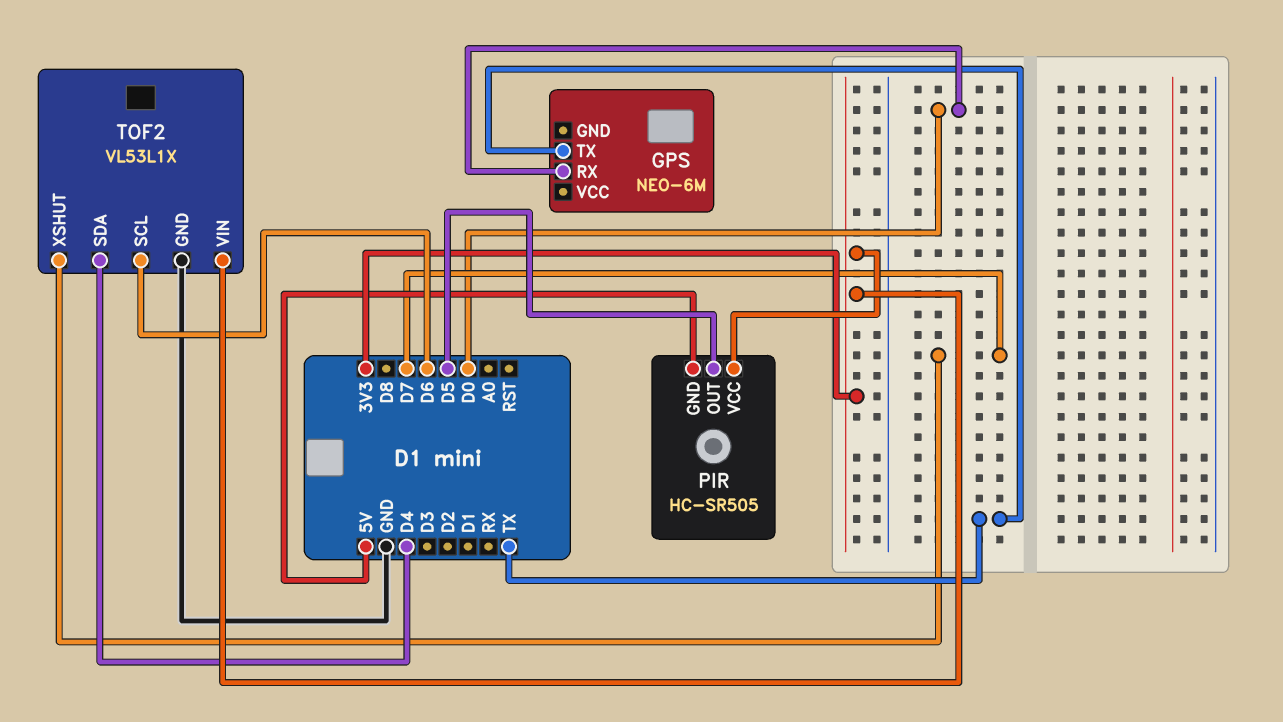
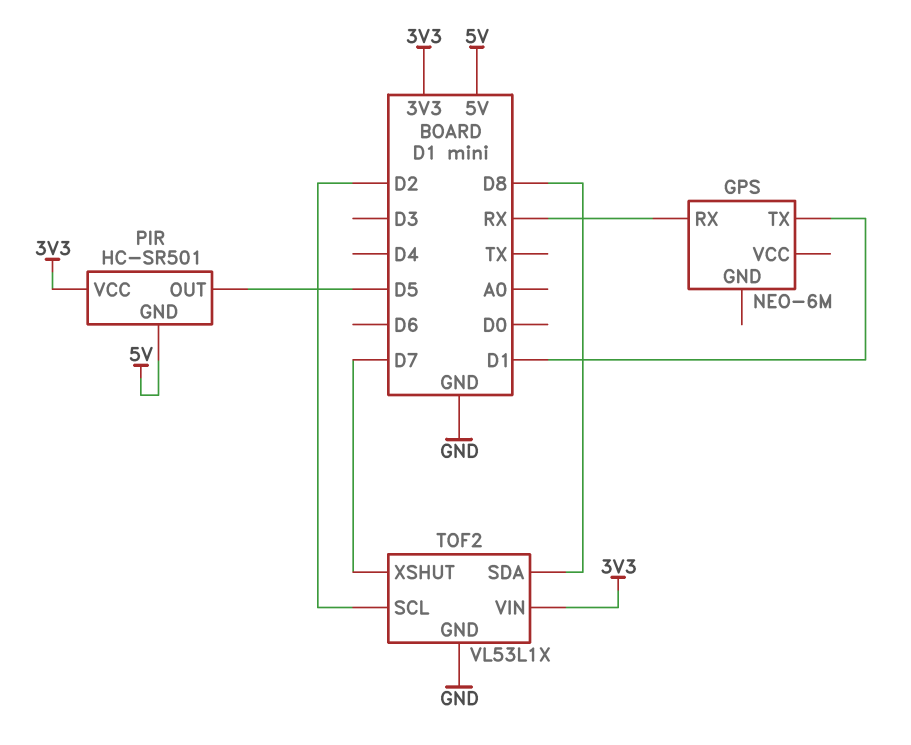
GPS pin RX: D0 -> RX
GPS pin TX: TX -> D1
PIR: HC-SR505 -> HC-SR501
TOF2 pin SCL: D6 -> D2
TOF2 pin SDA: D4 -> D8

